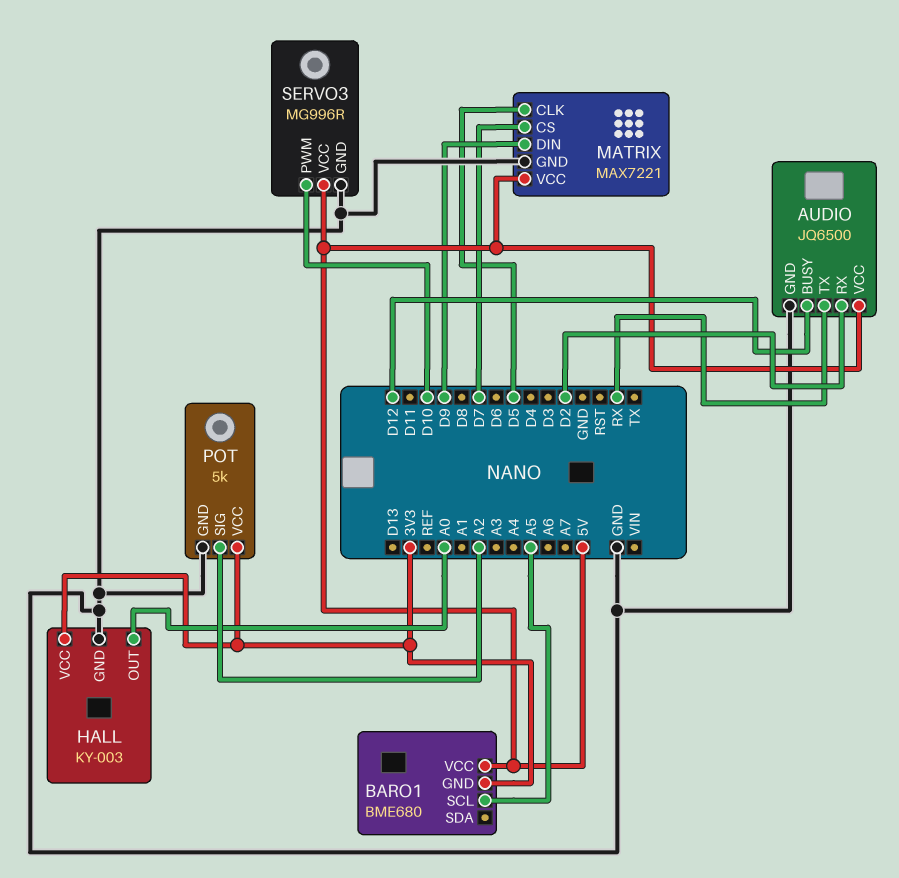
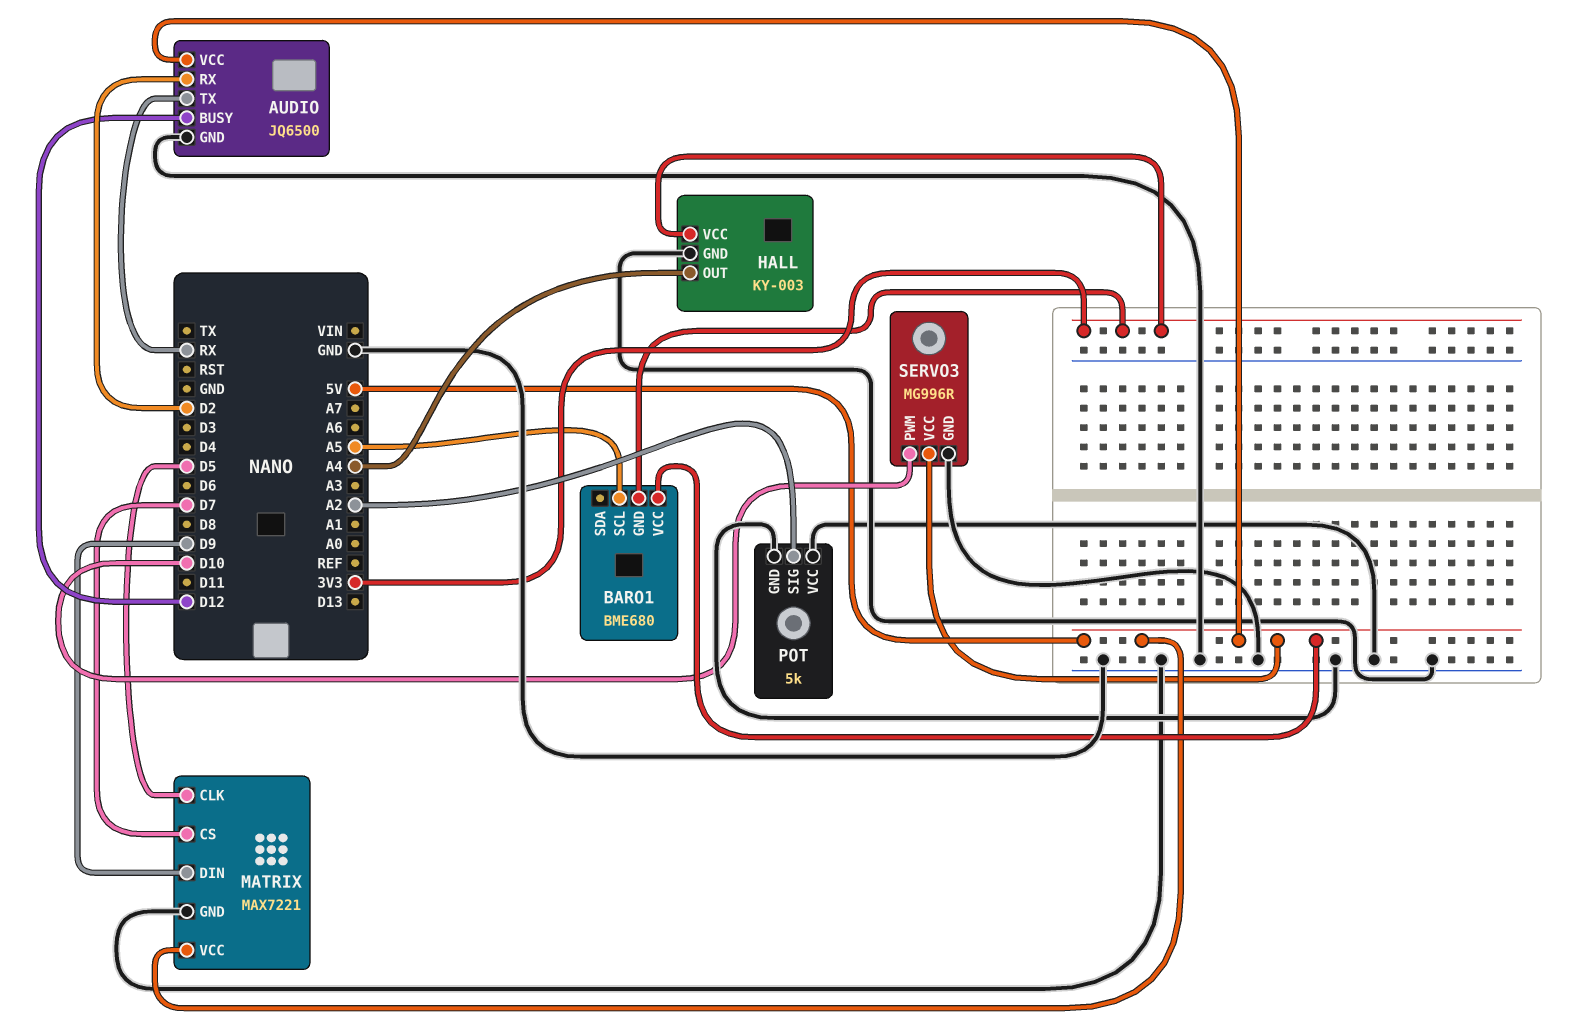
HALL pin OUT: A0 -> A4
POT pin VCC: 3V3 -> GND

